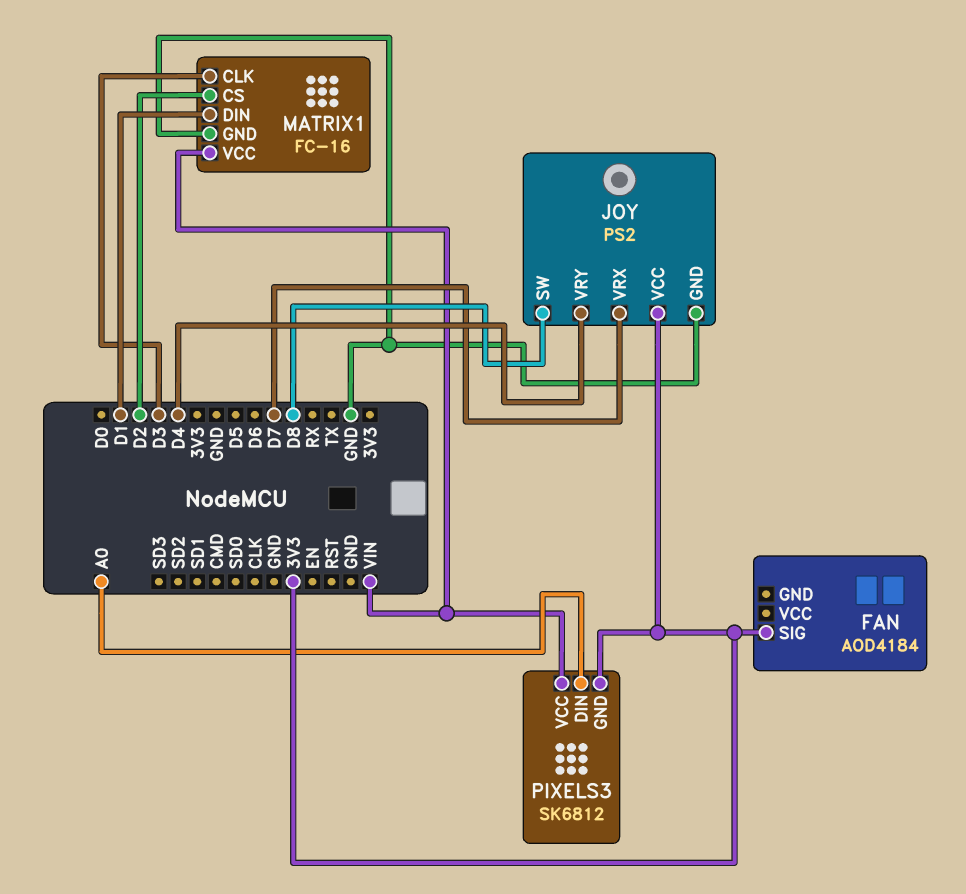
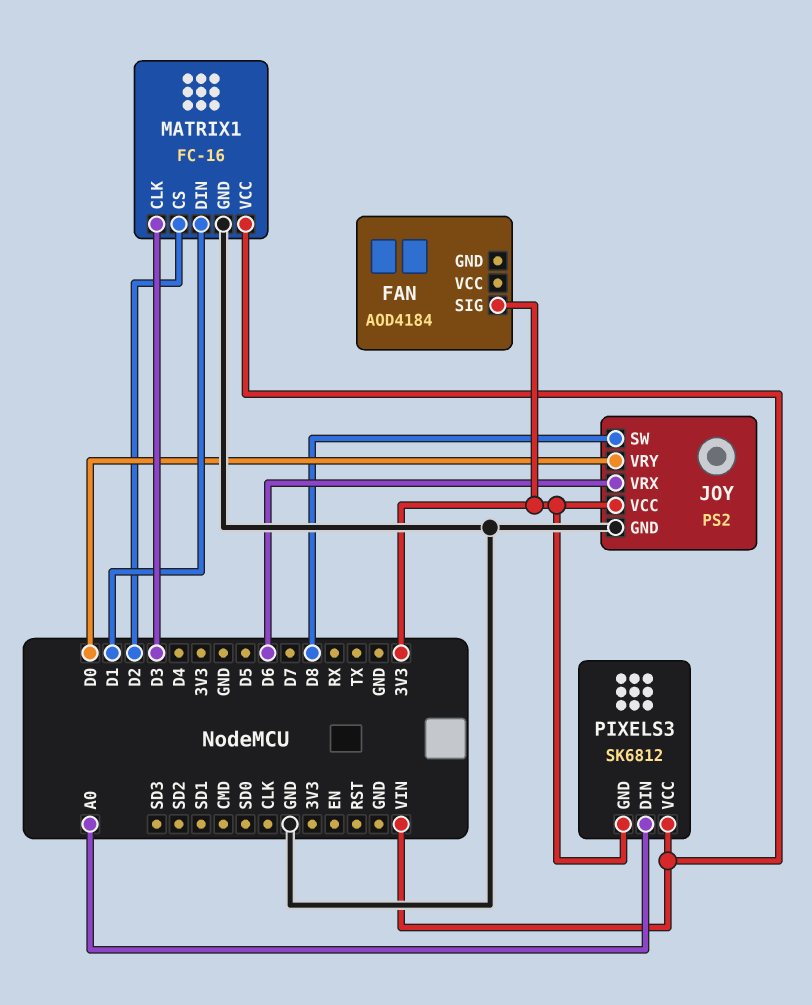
JOY pin VRX: D7 -> D6
JOY pin VRY: D4 -> D0

